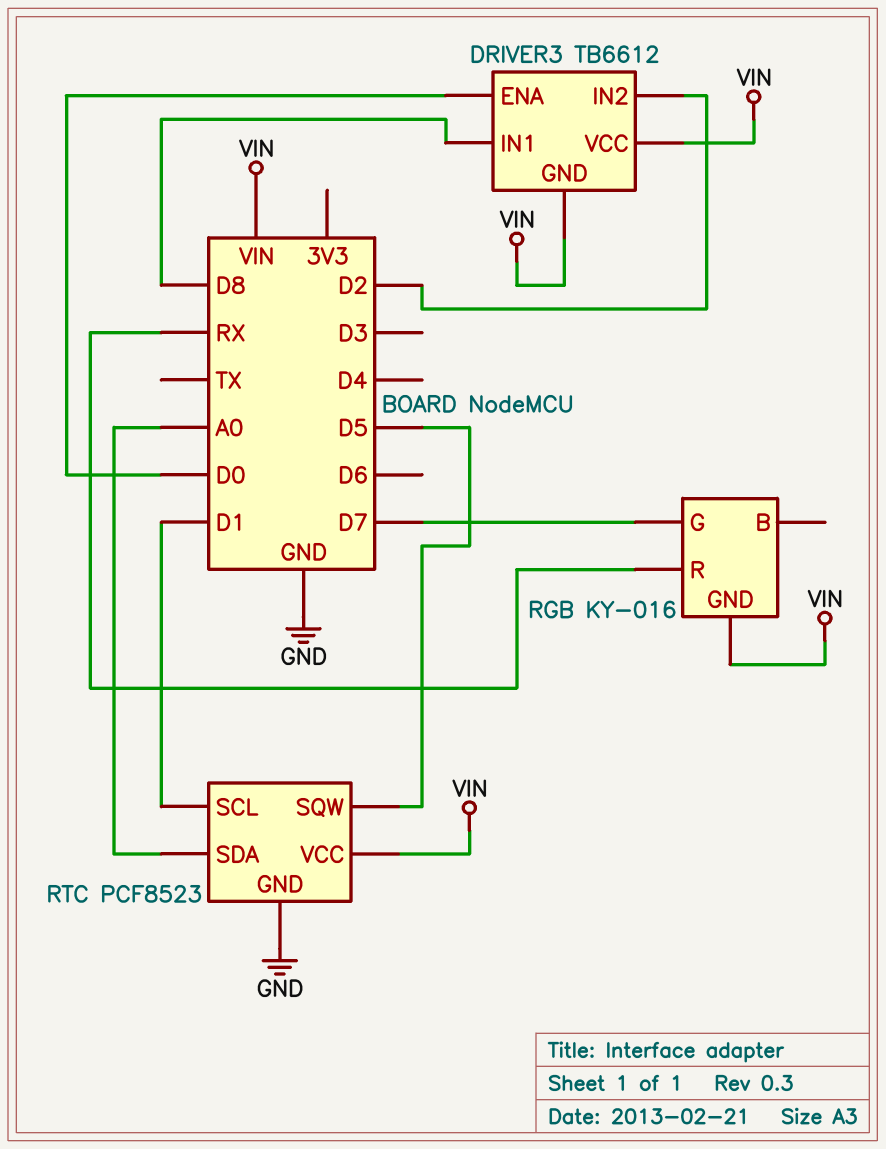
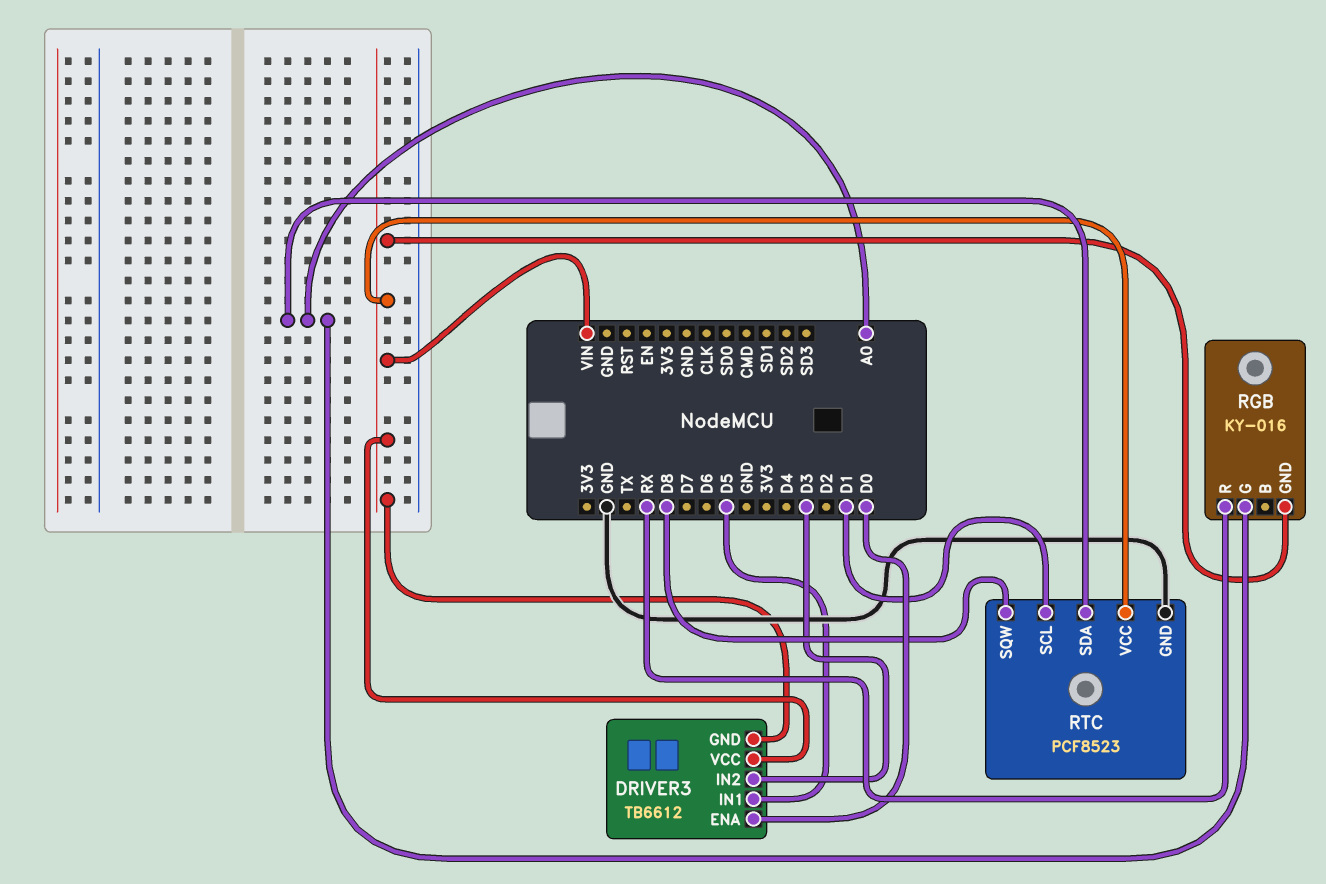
DRIVER3 pin IN1: D8 -> D5
DRIVER3 pin IN2: D2 -> D3
RGB pin G: D7 -> A0
RTC pin SQW: D5 -> D8

